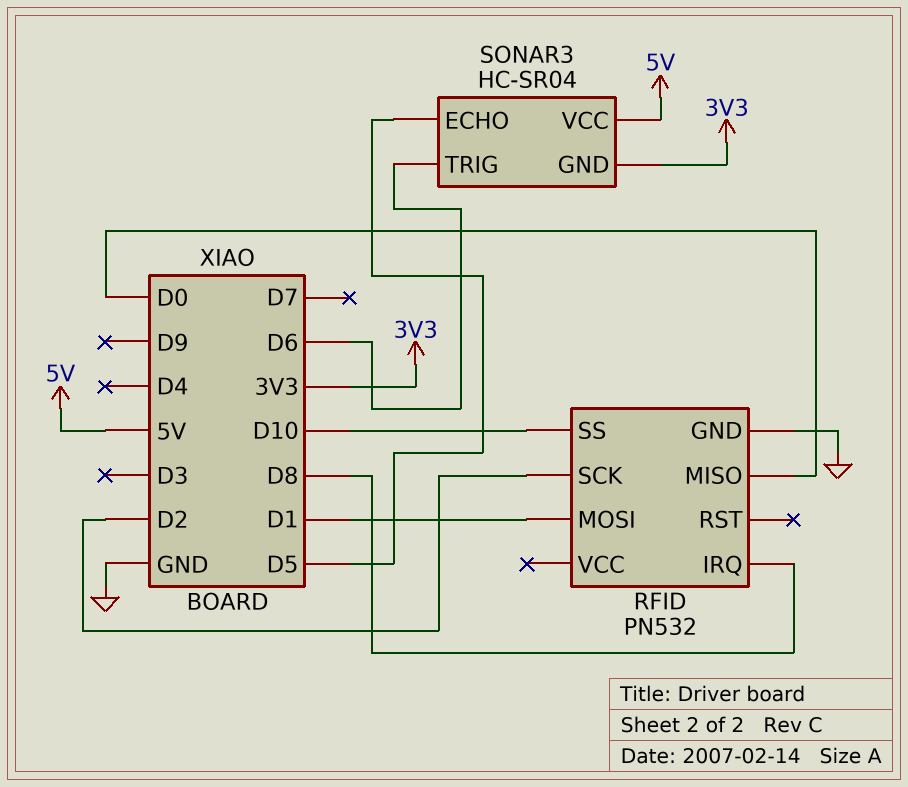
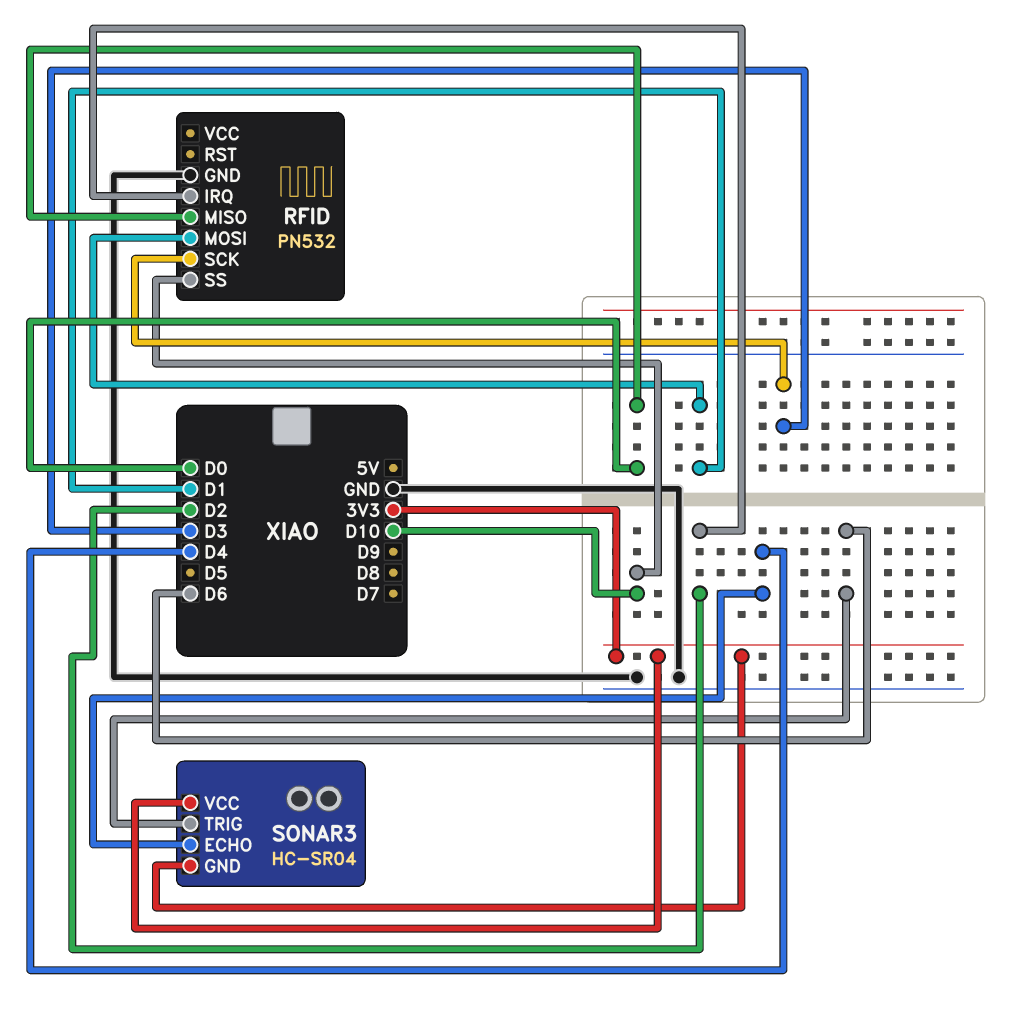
RFID pin IRQ: D8 -> D2
RFID pin SCK: D2 -> D3
SONAR3 pin ECHO: D5 -> D4
SONAR3 pin VCC: 5V -> 3V3

